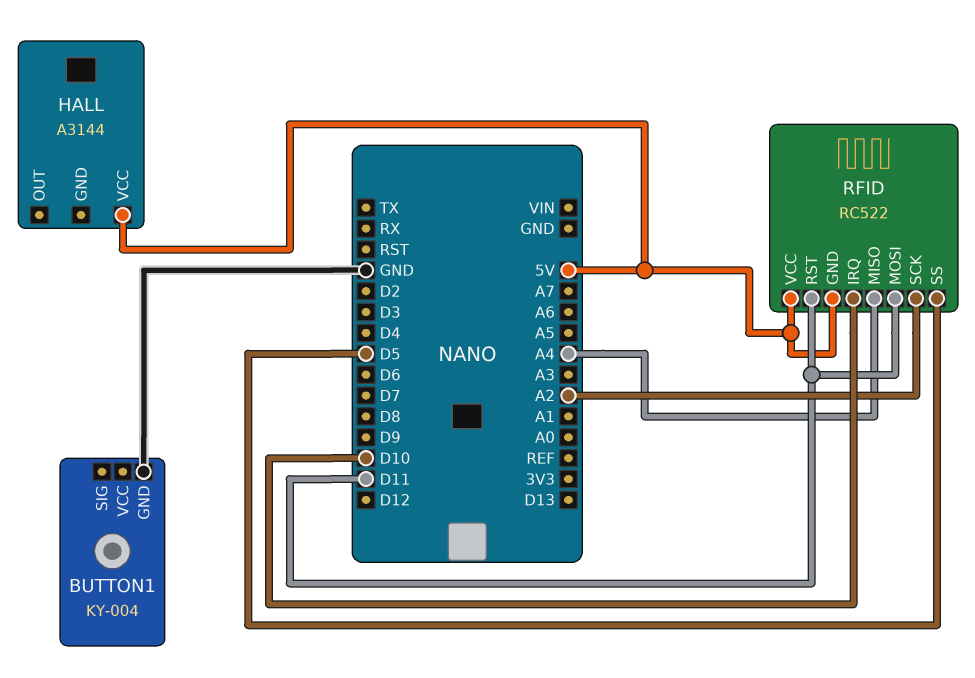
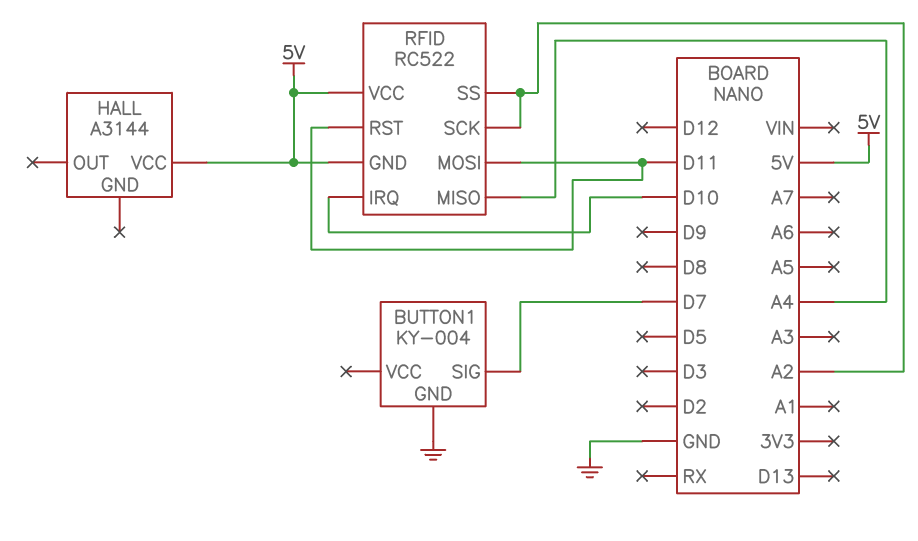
BUTTON1 pin SIG: none -> D7
RFID pin SS: D5 -> A2

